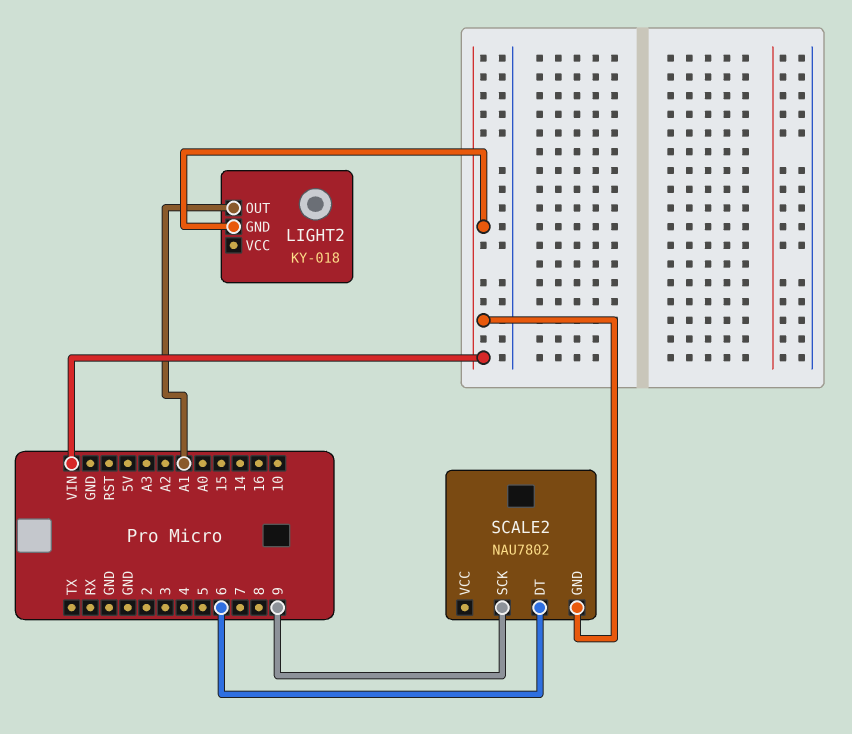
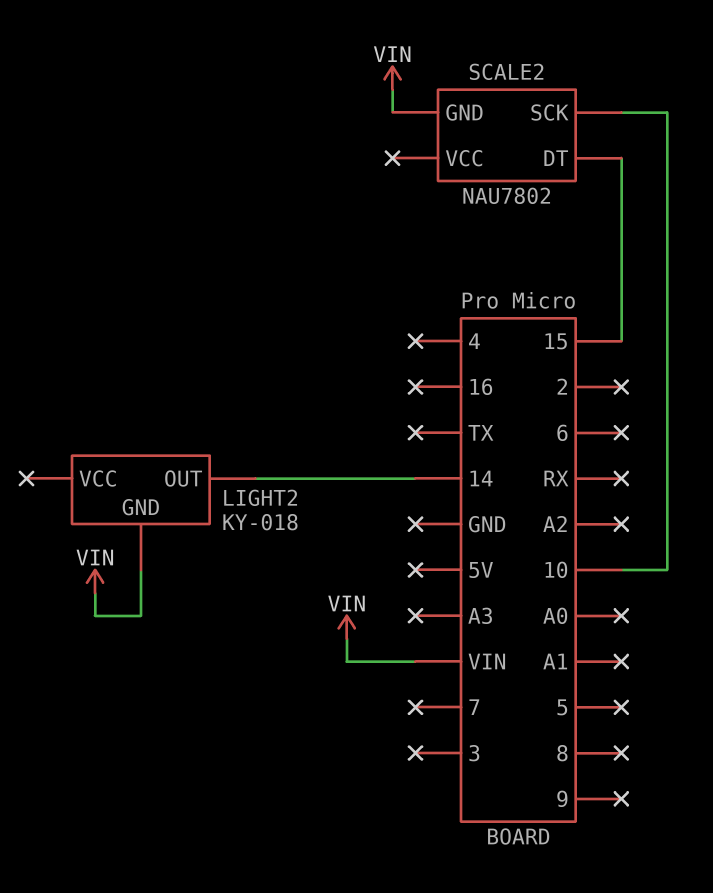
LIGHT2 pin OUT: A1 -> 14
SCALE2 pin DT: 6 -> 15
SCALE2 pin SCK: 9 -> 10

